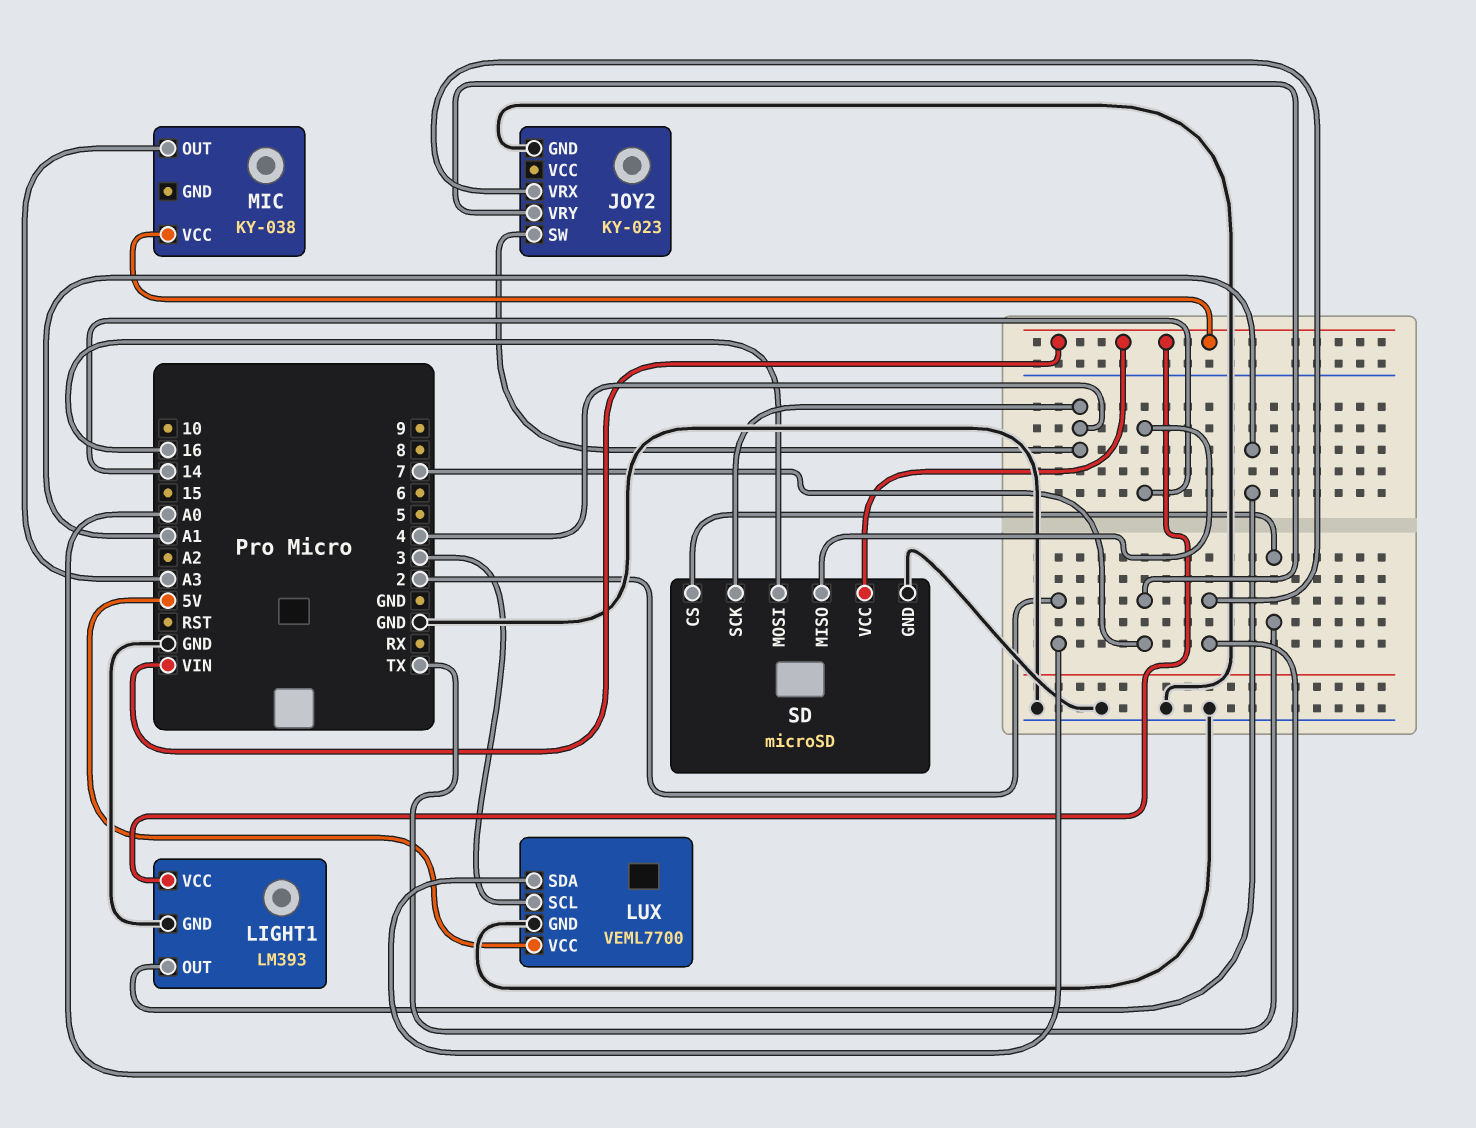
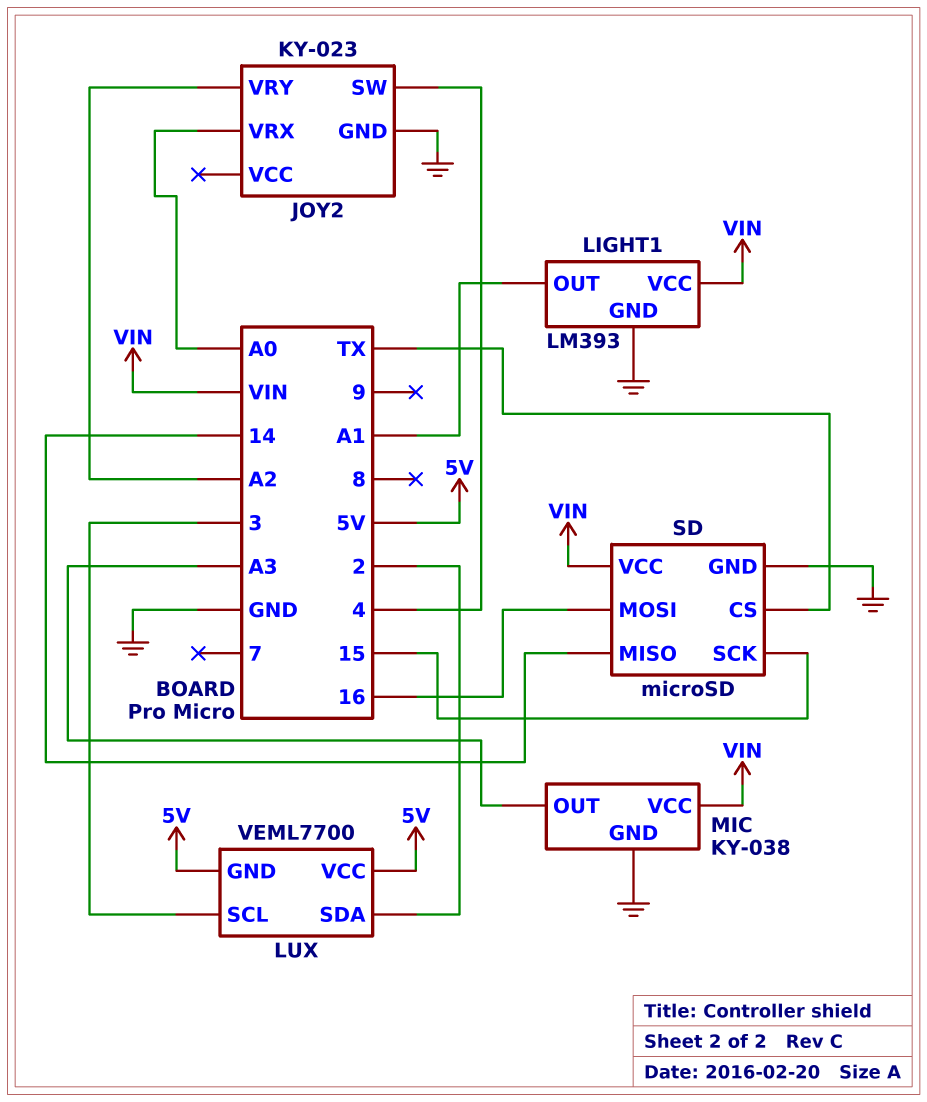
JOY2 pin VRY: 7 -> A2
LUX pin GND: GND -> 5V
MIC pin GND: none -> GND
SD pin SCK: 4 -> 15

